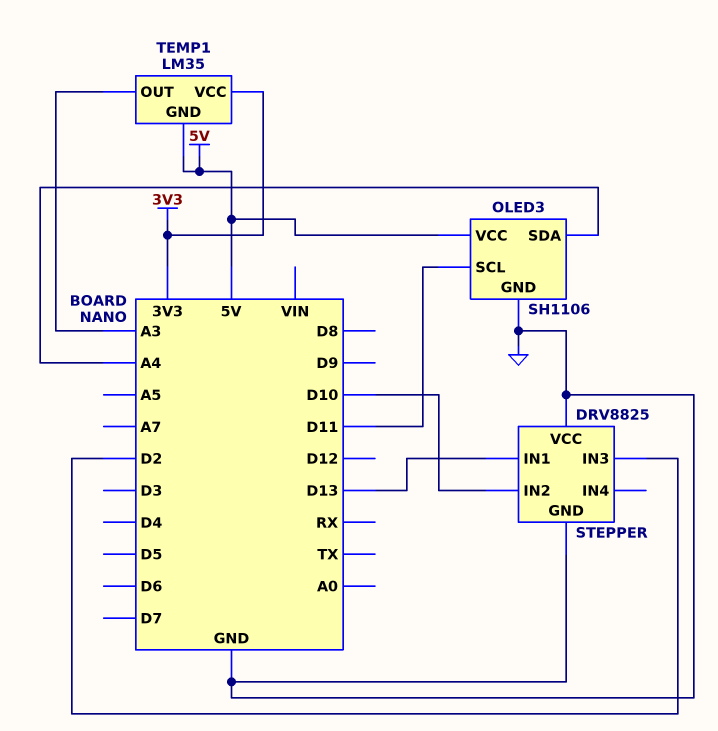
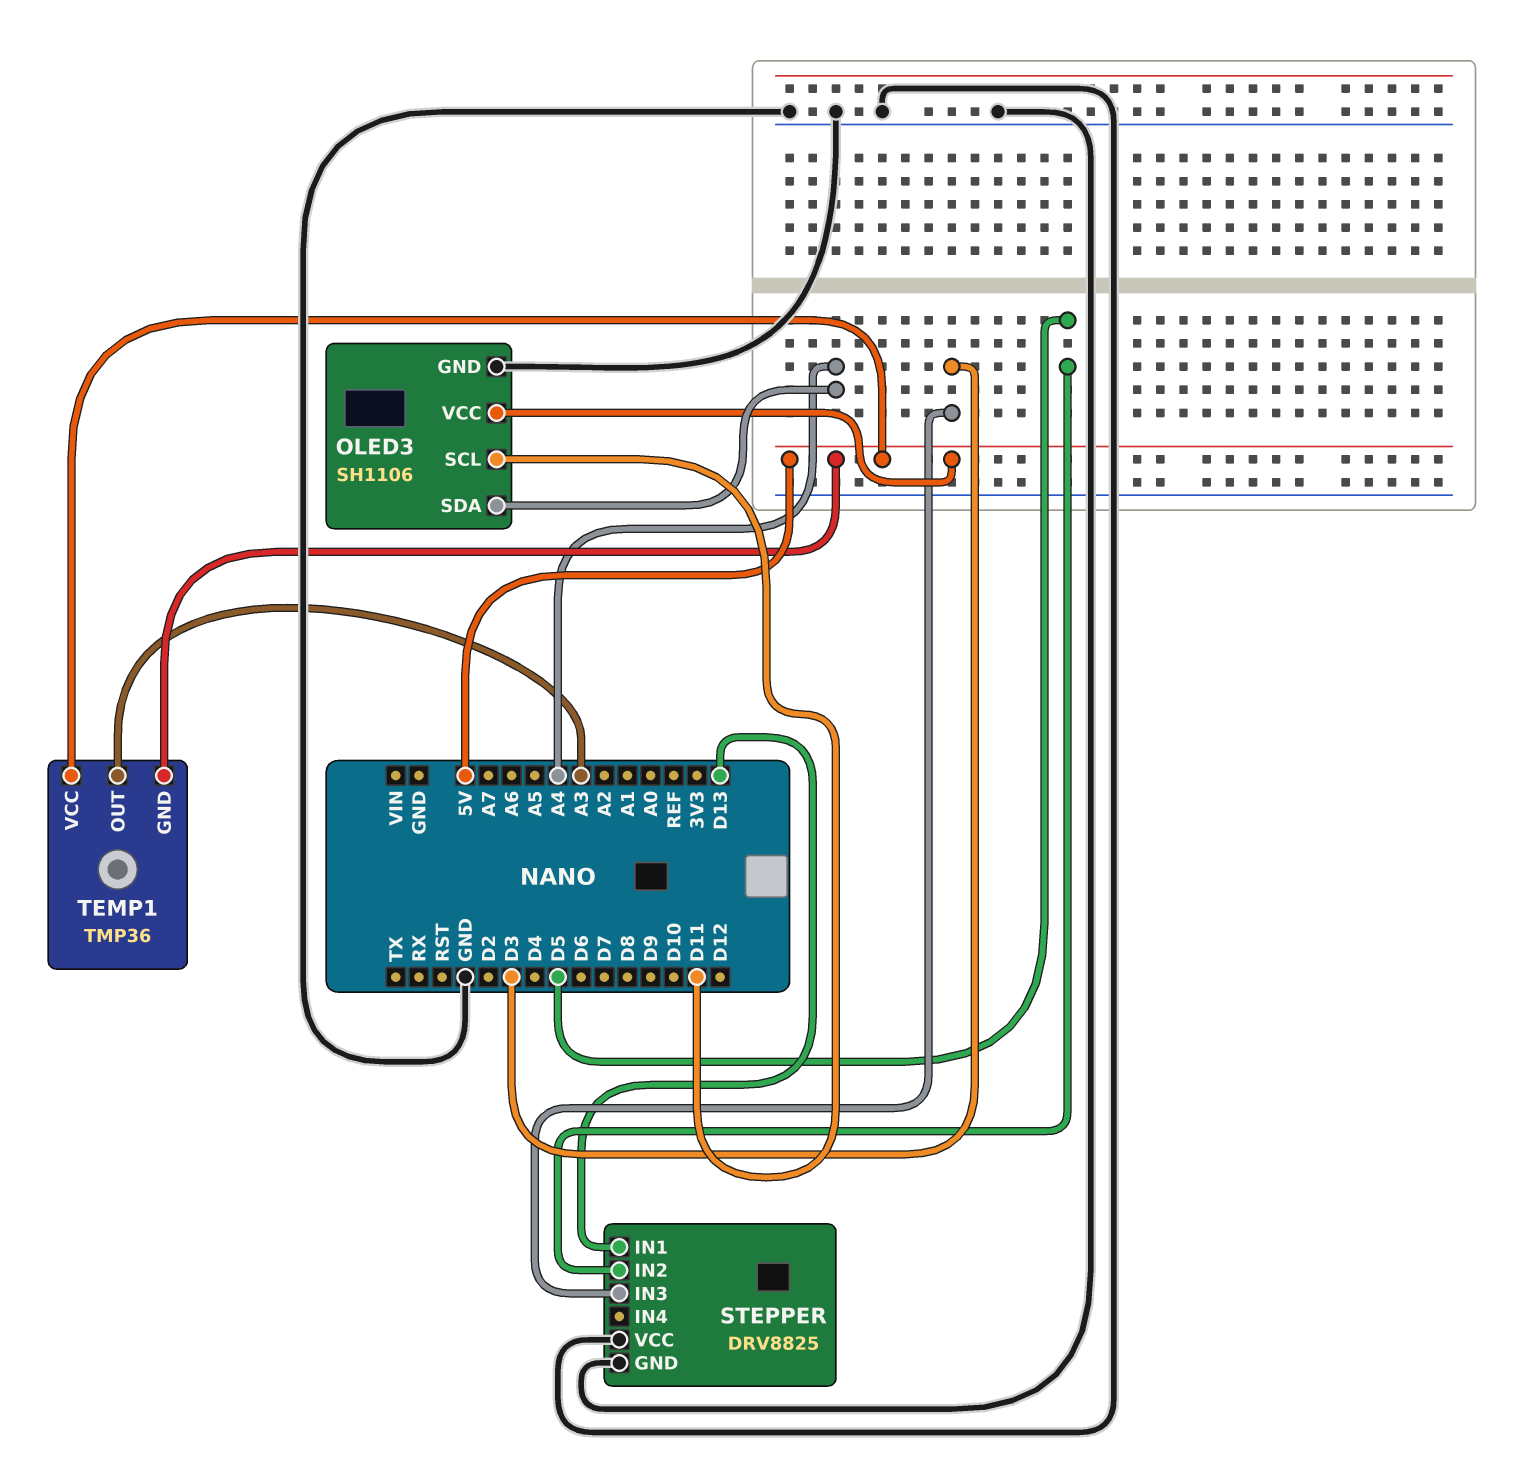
STEPPER pin IN2: D10 -> D5
STEPPER pin IN3: D2 -> D3
TEMP1: LM35 -> TMP36
TEMP1 pin VCC: 3V3 -> 5V

